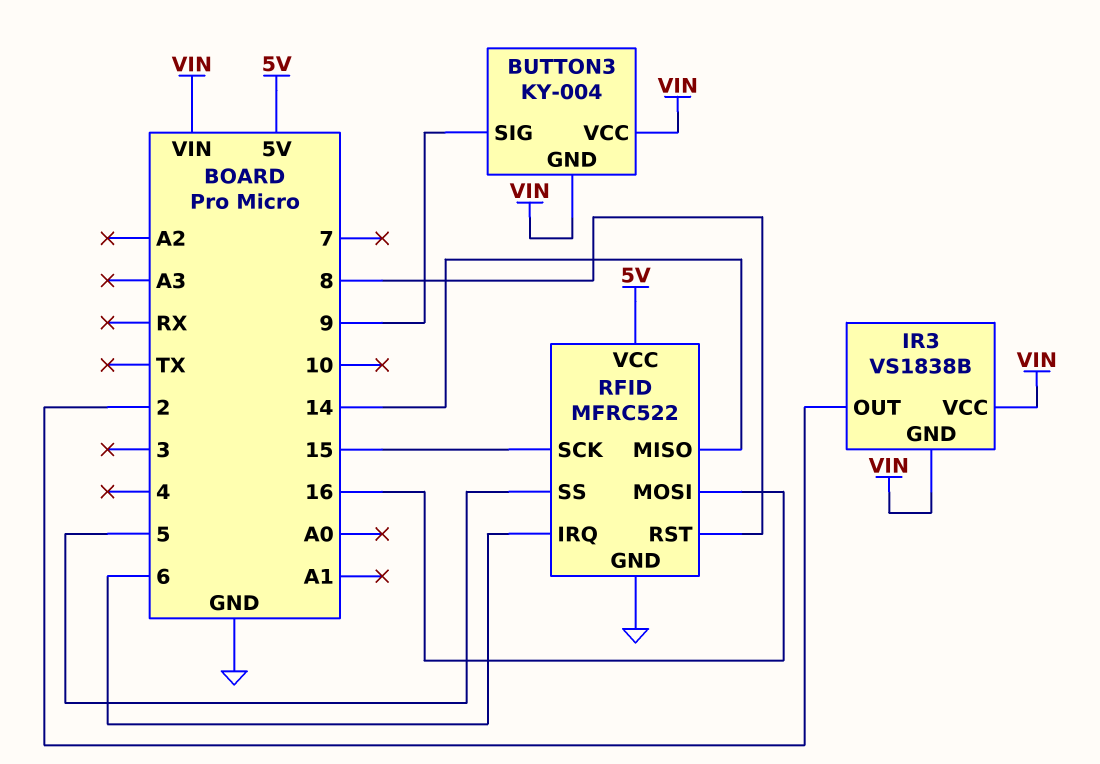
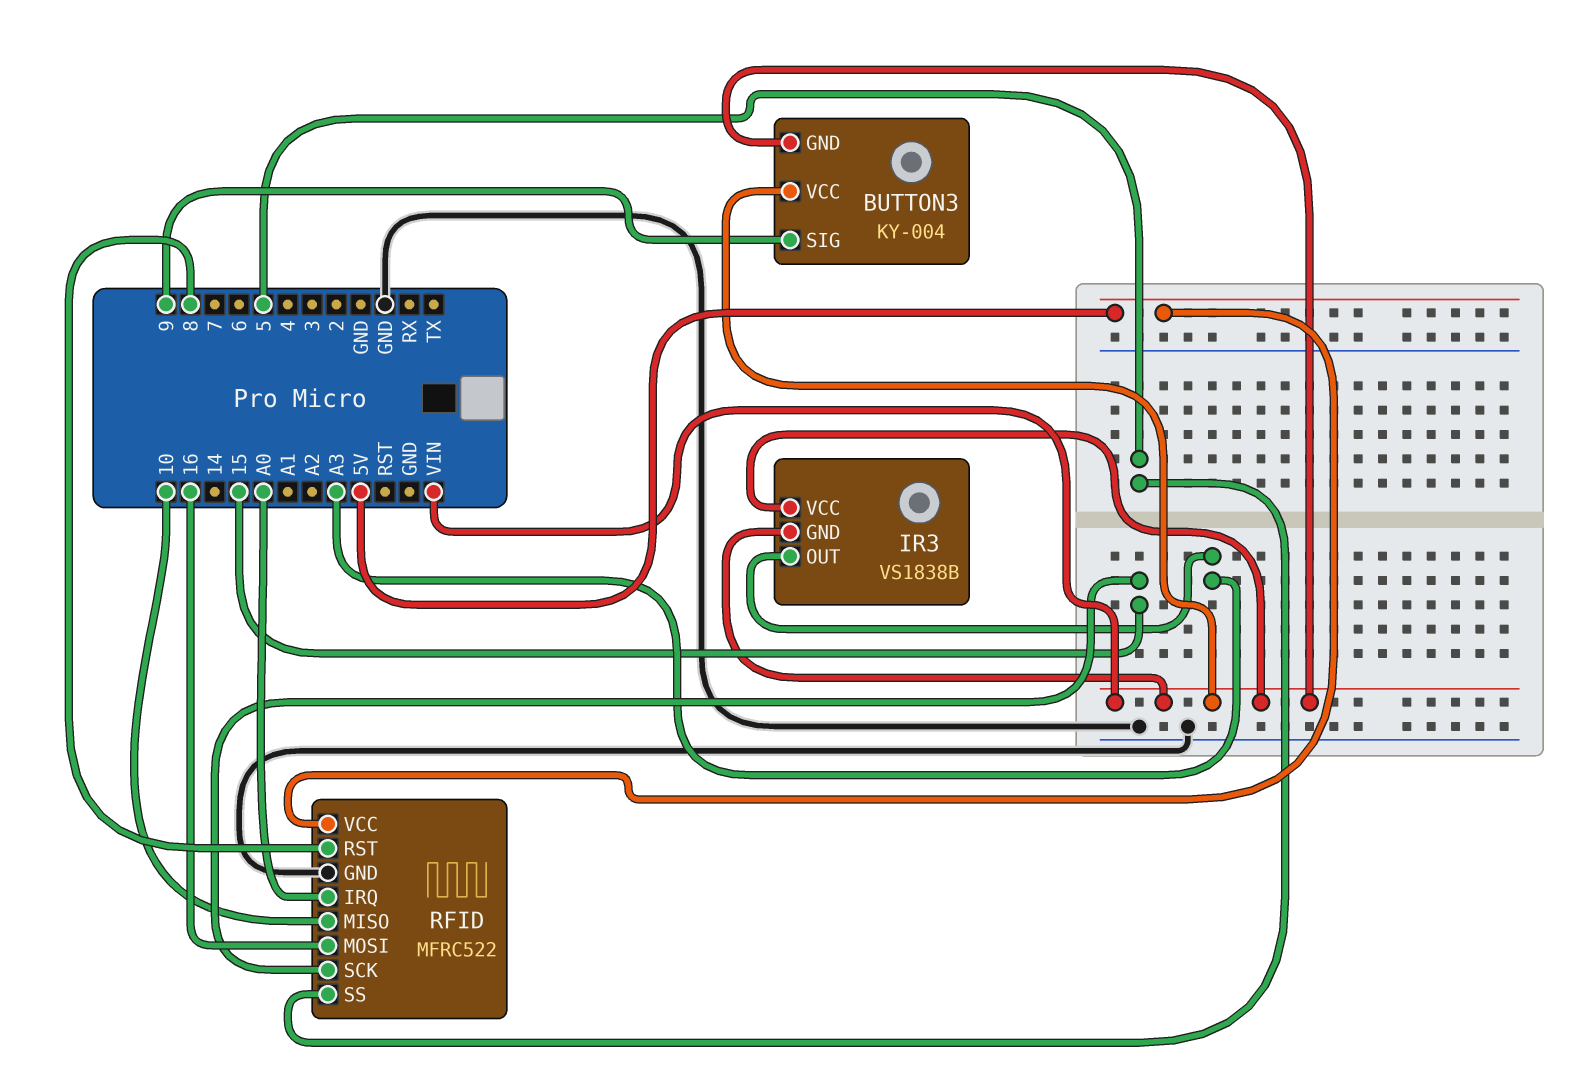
IR3 pin OUT: 2 -> A3
RFID pin IRQ: 6 -> A0
RFID pin MISO: 14 -> 10

